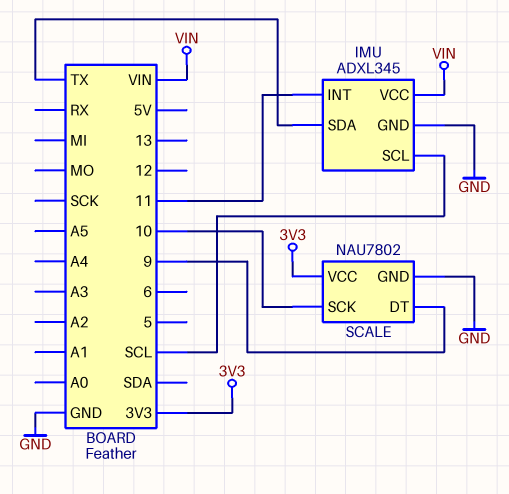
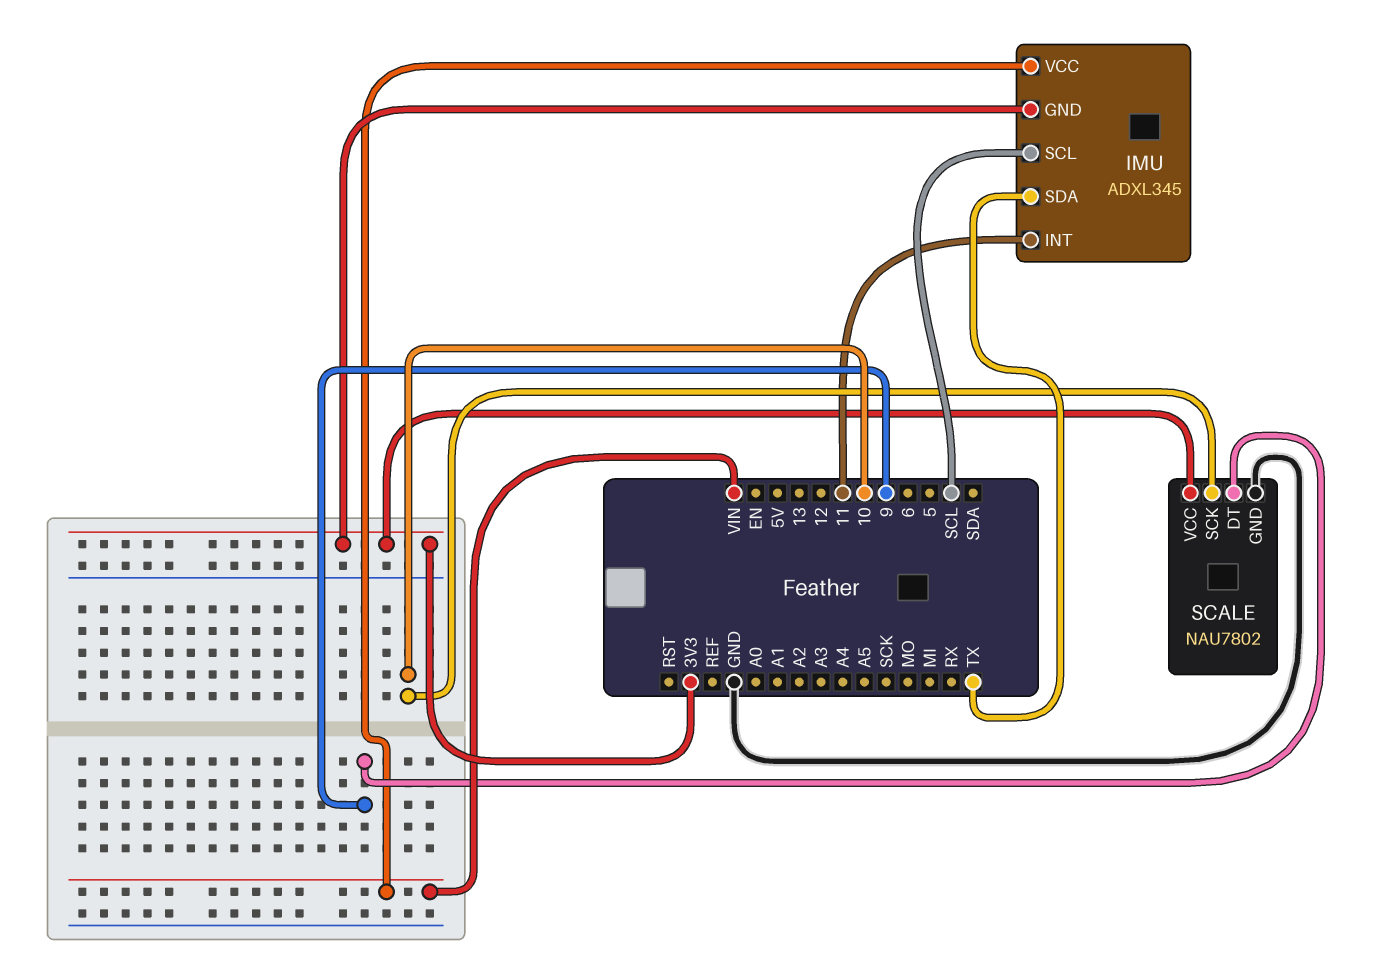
IMU pin GND: GND -> 3V3

